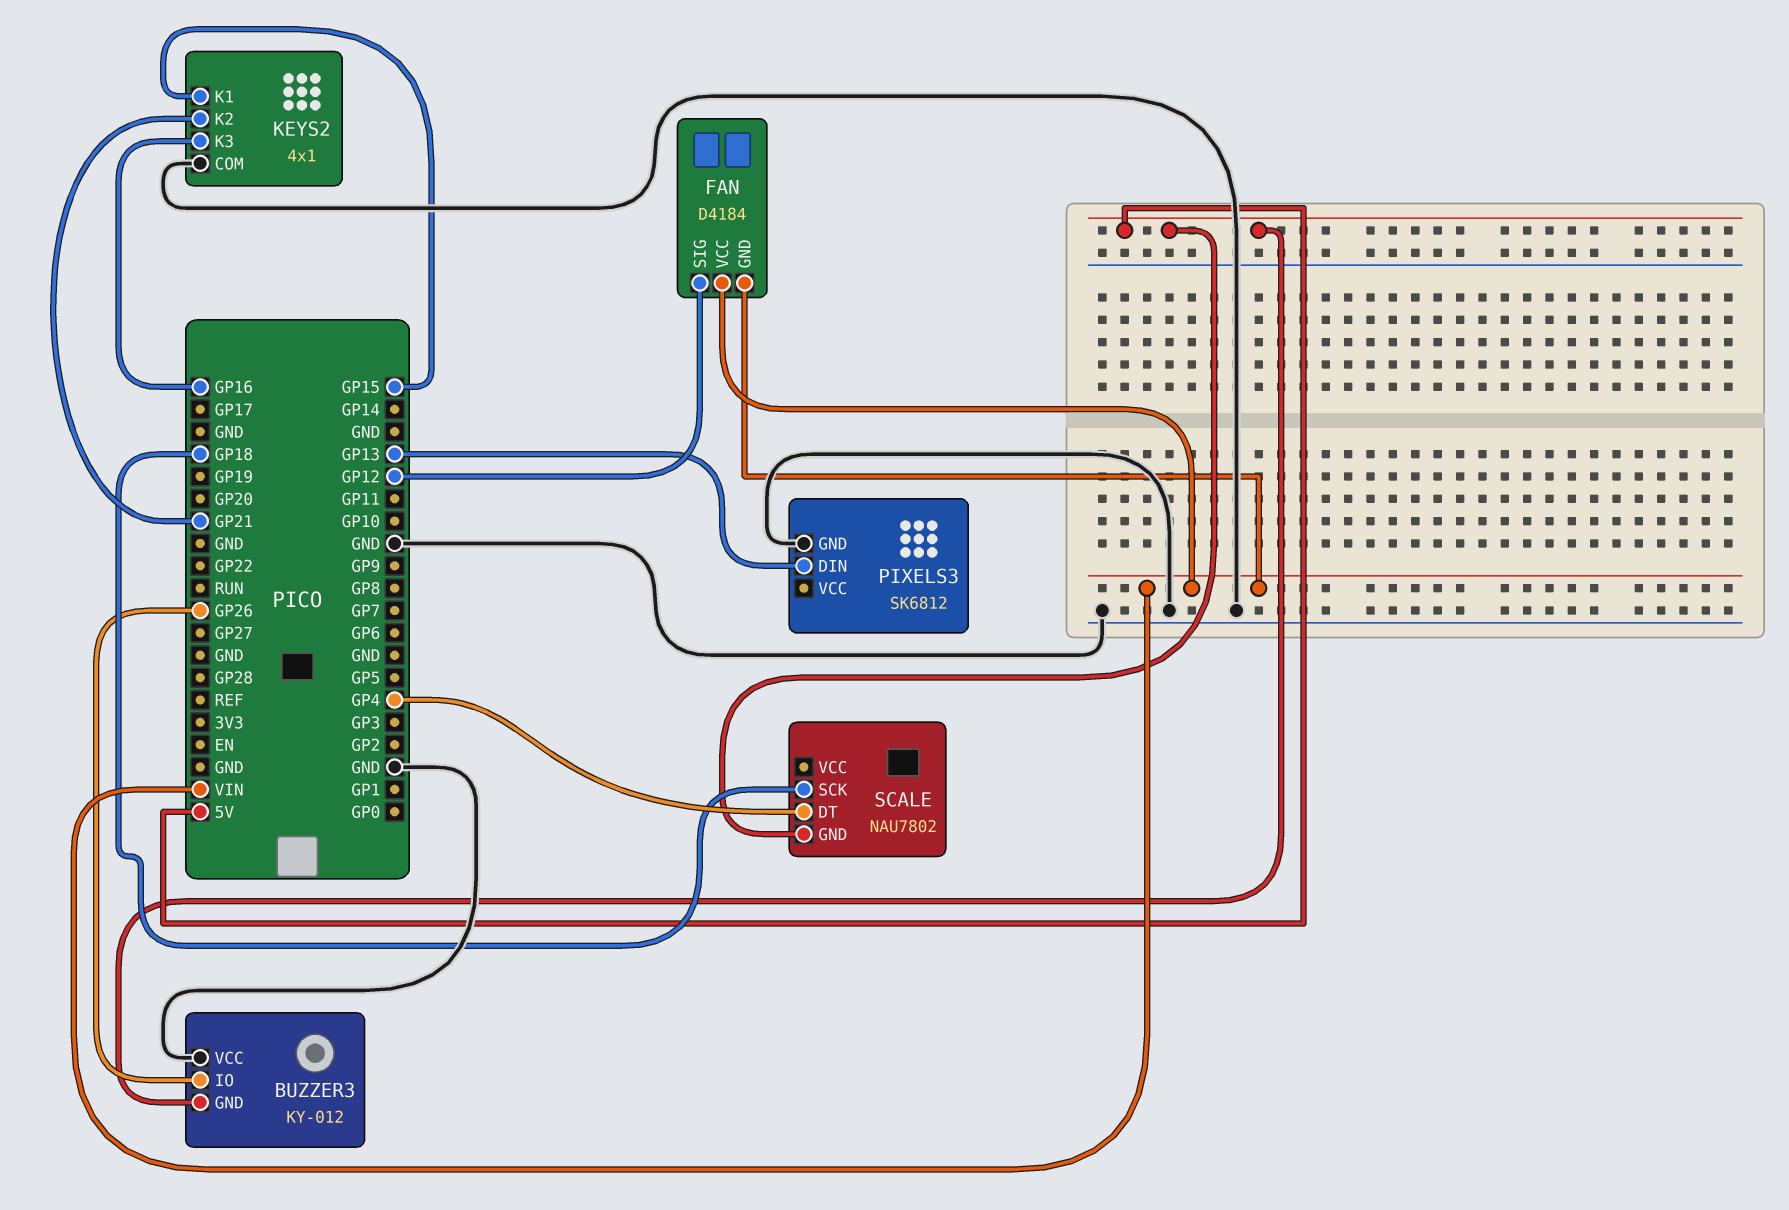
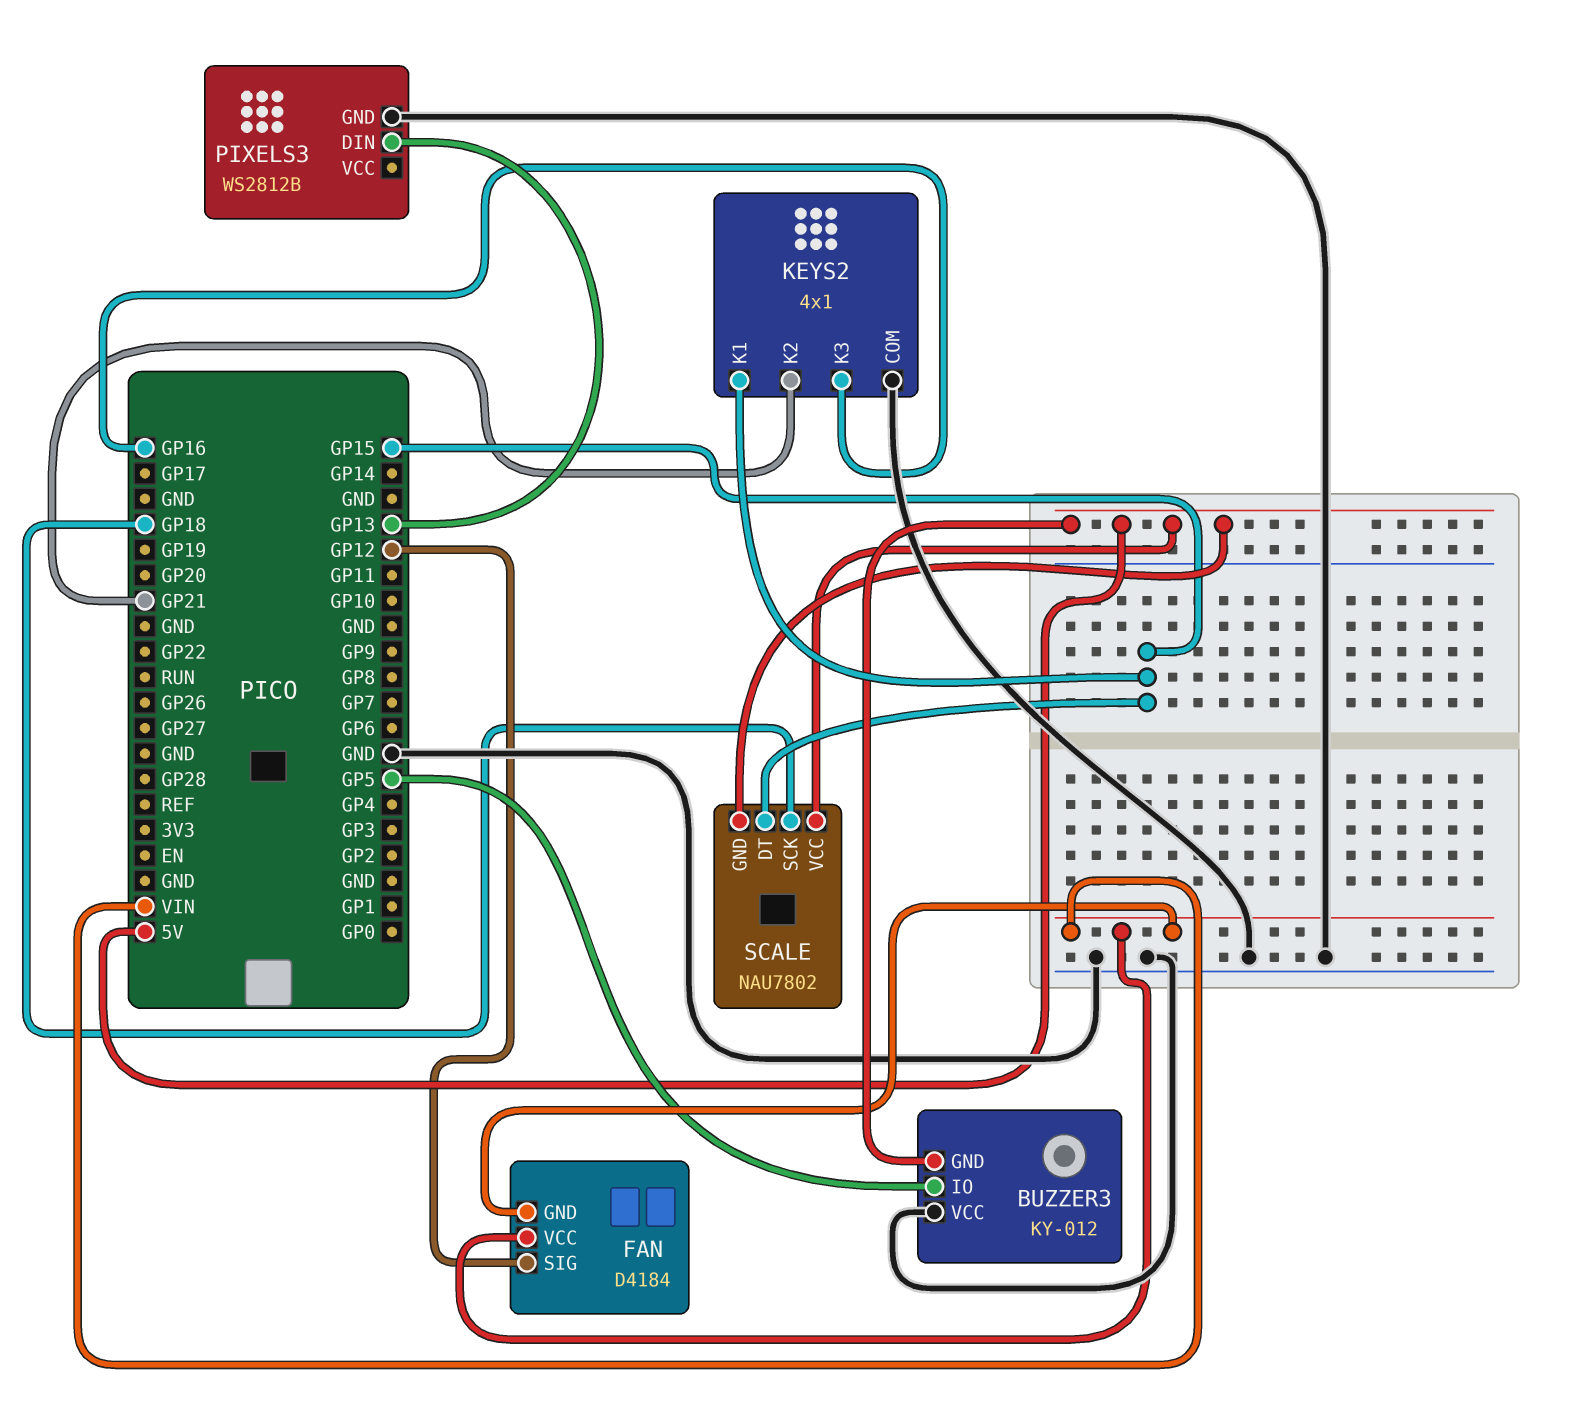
BUZZER3 pin IO: GP26 -> GP5
PIXELS3: SK6812 -> WS2812B
SCALE pin DT: GP4 -> GP15
SCALE pin VCC: none -> 5V

